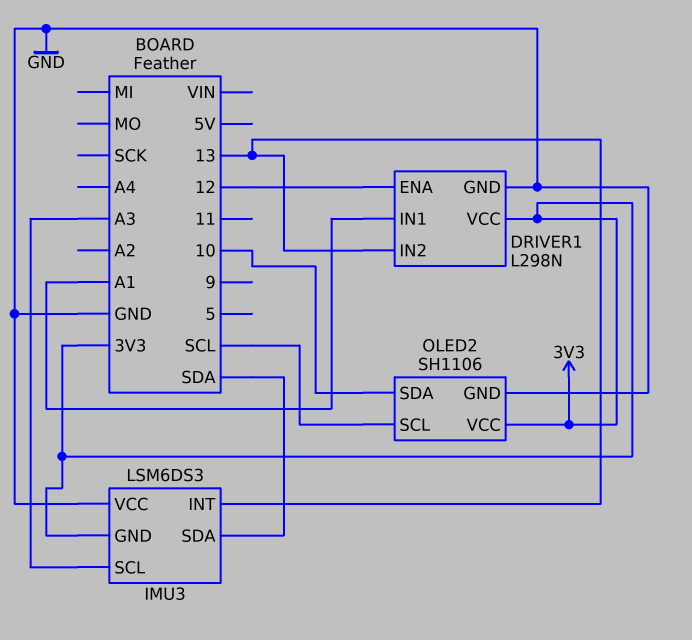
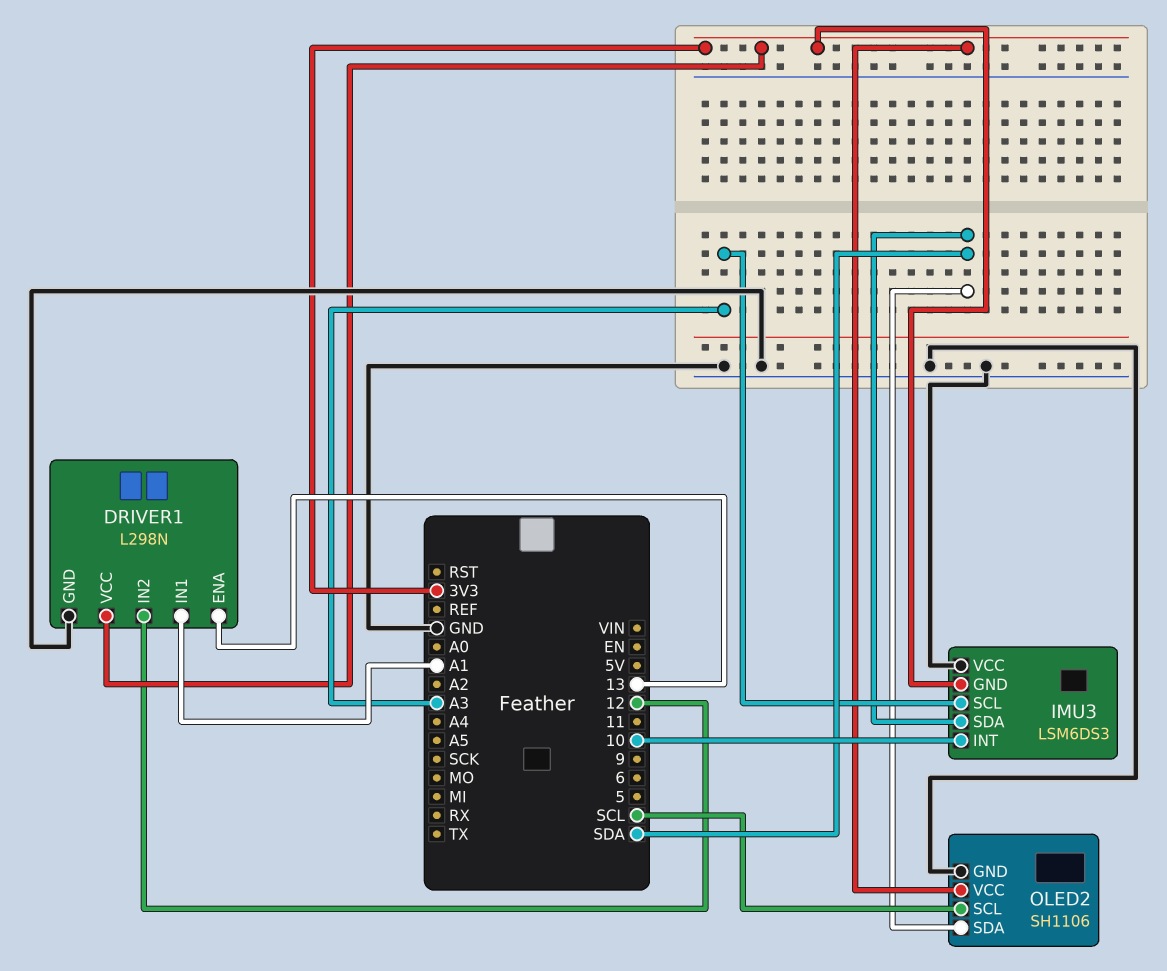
DRIVER1 pin ENA: 12 -> 13
DRIVER1 pin IN2: 13 -> 12
IMU3 pin INT: 13 -> 10
OLED2 pin SDA: 10 -> SDA

